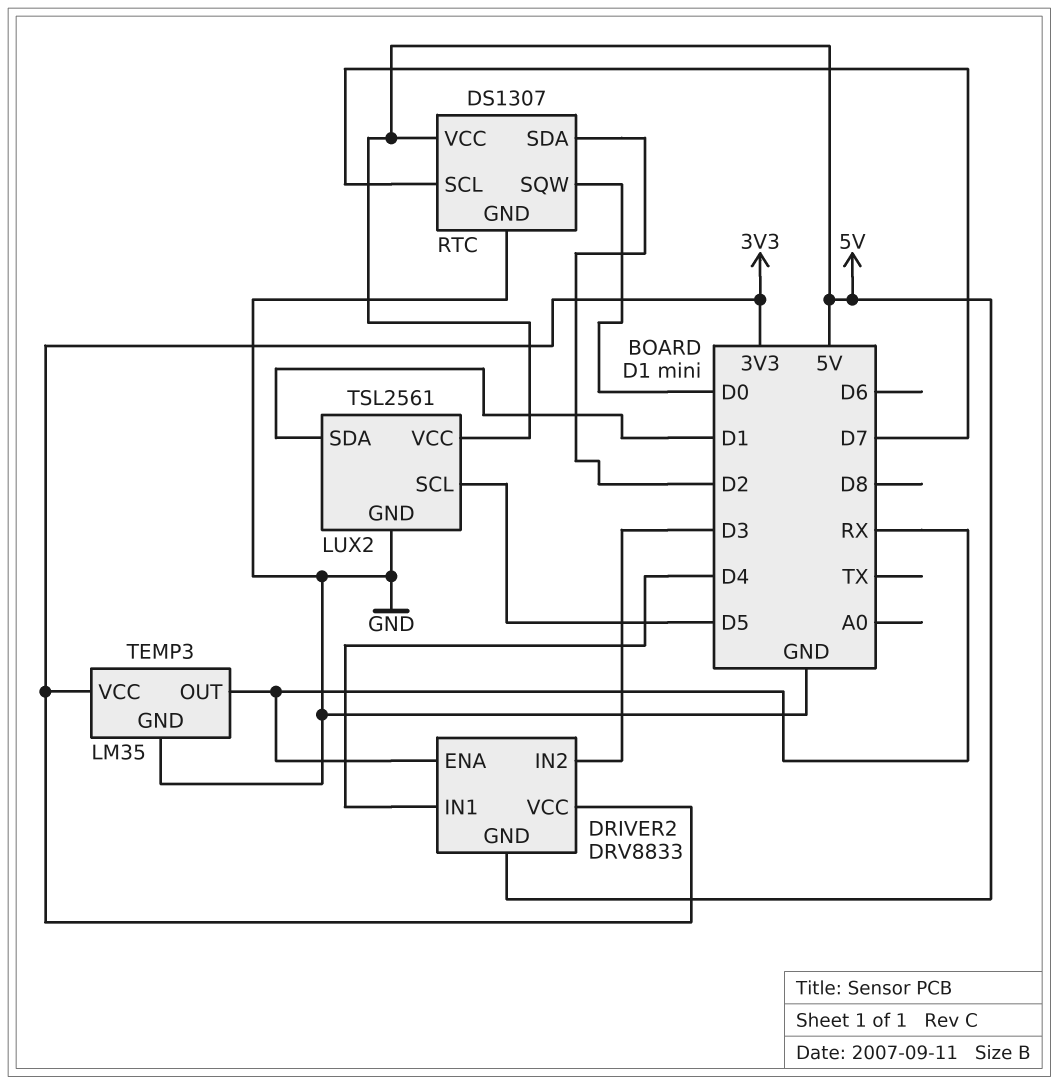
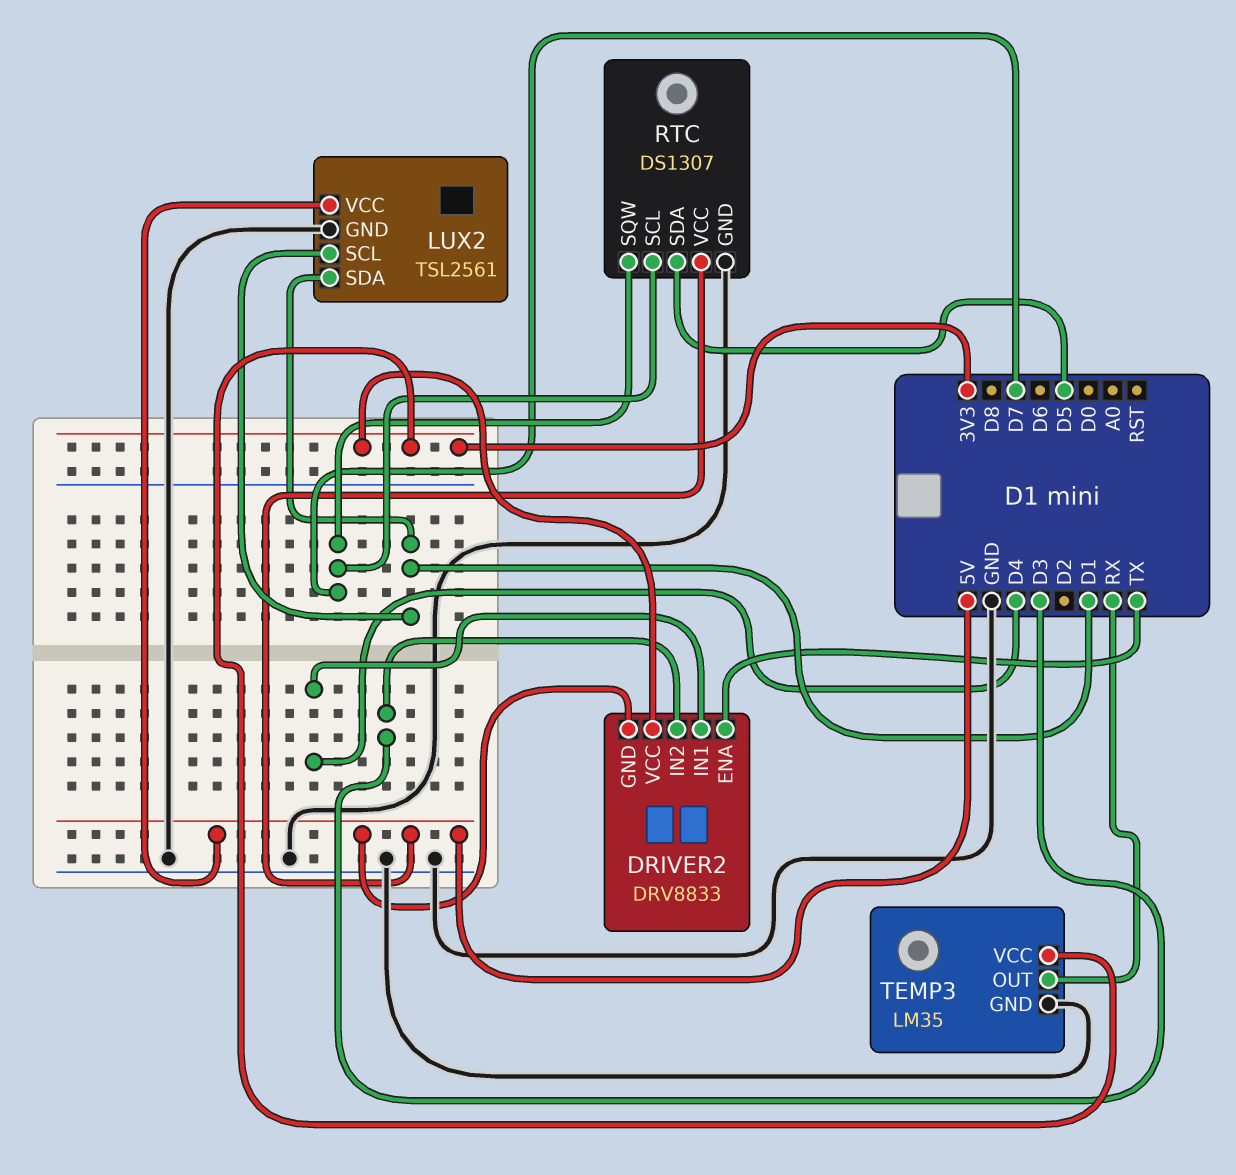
DRIVER2 pin ENA: RX -> TX
LUX2 pin SCL: D5 -> D1
RTC pin SDA: D2 -> D5
RTC pin SQW: D0 -> D7

